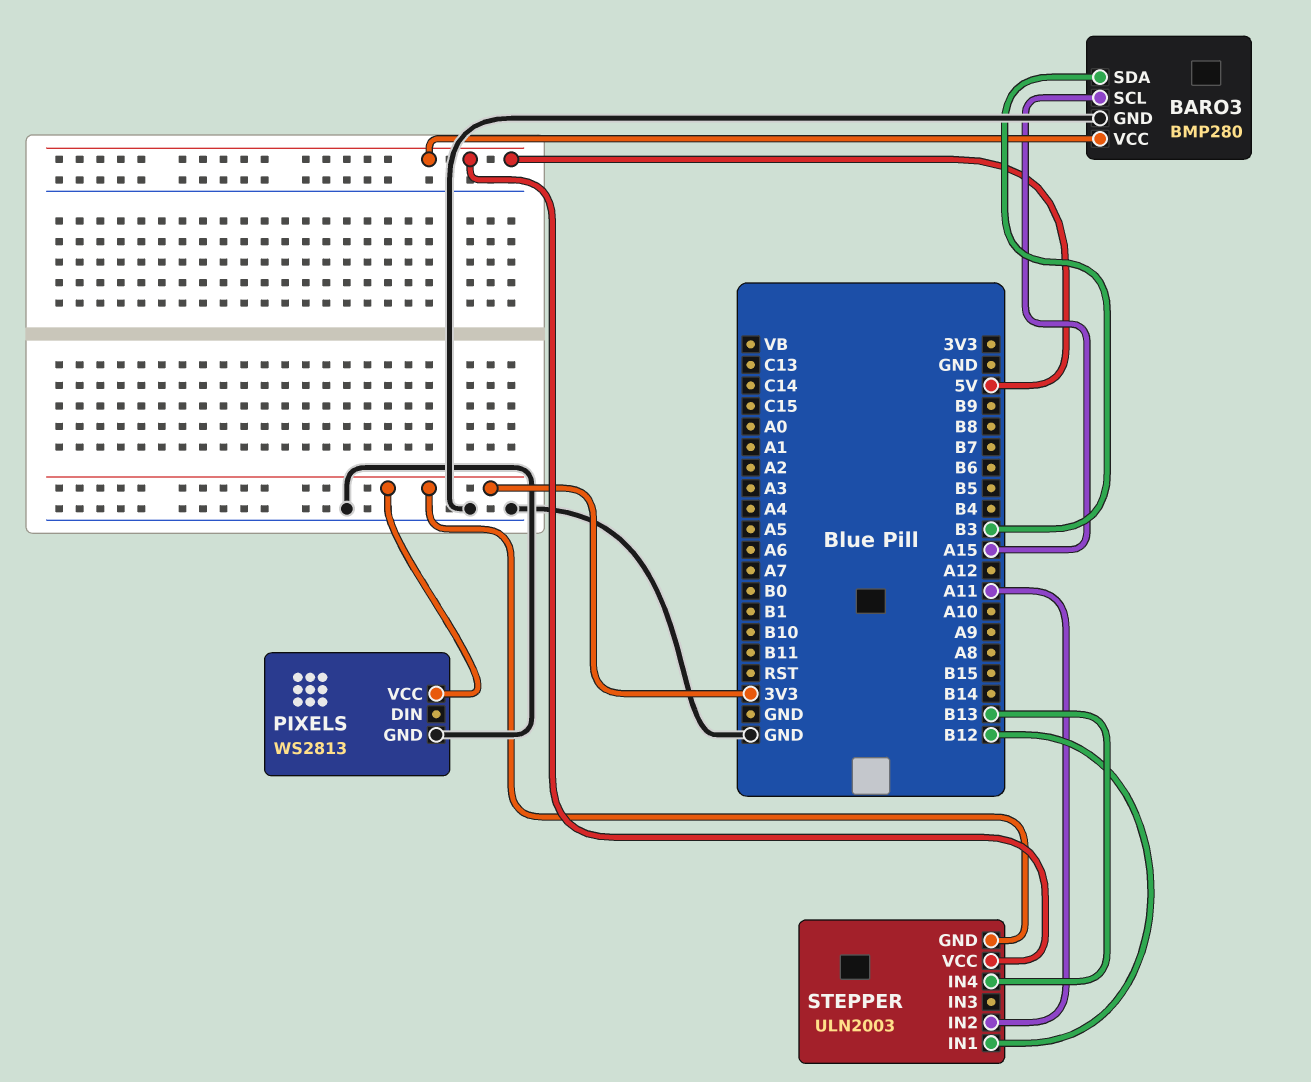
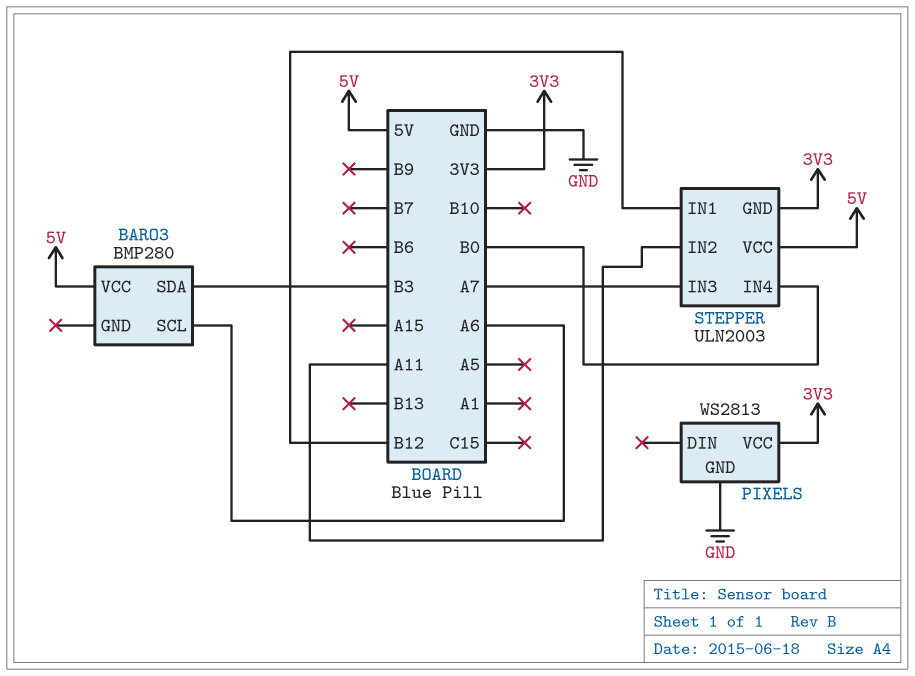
BARO3 pin GND: GND -> none
BARO3 pin SCL: A15 -> A6
STEPPER pin IN3: none -> A7
STEPPER pin IN4: B13 -> B0

